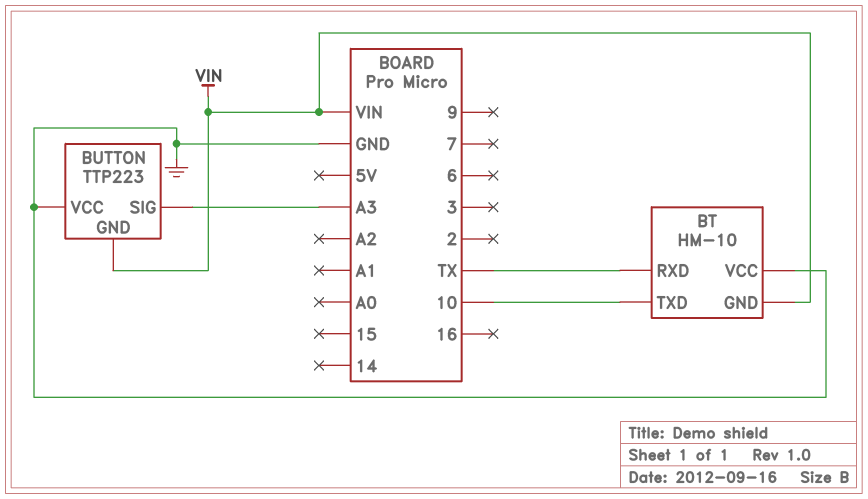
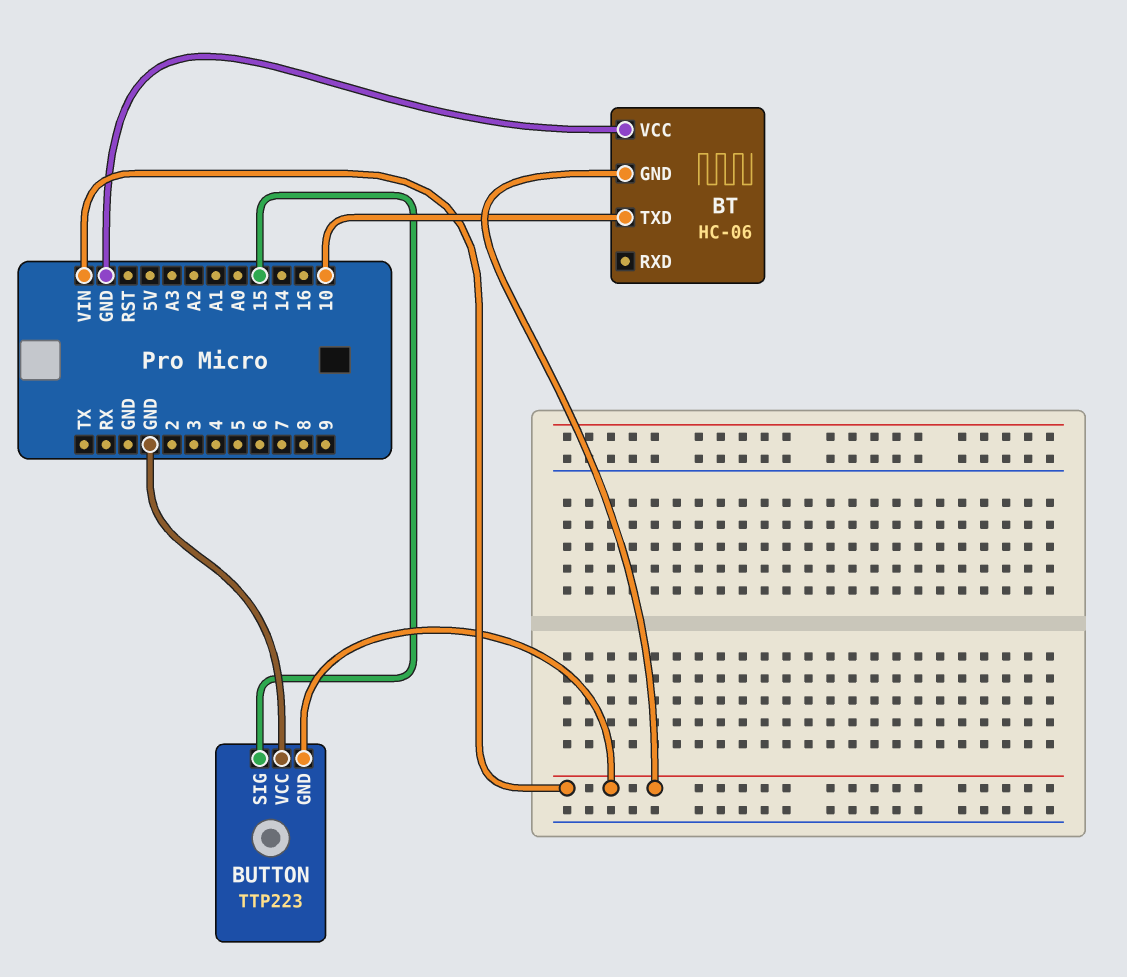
BT: HM-10 -> HC-06
BT pin RXD: TX -> none
BUTTON pin SIG: A3 -> 15

